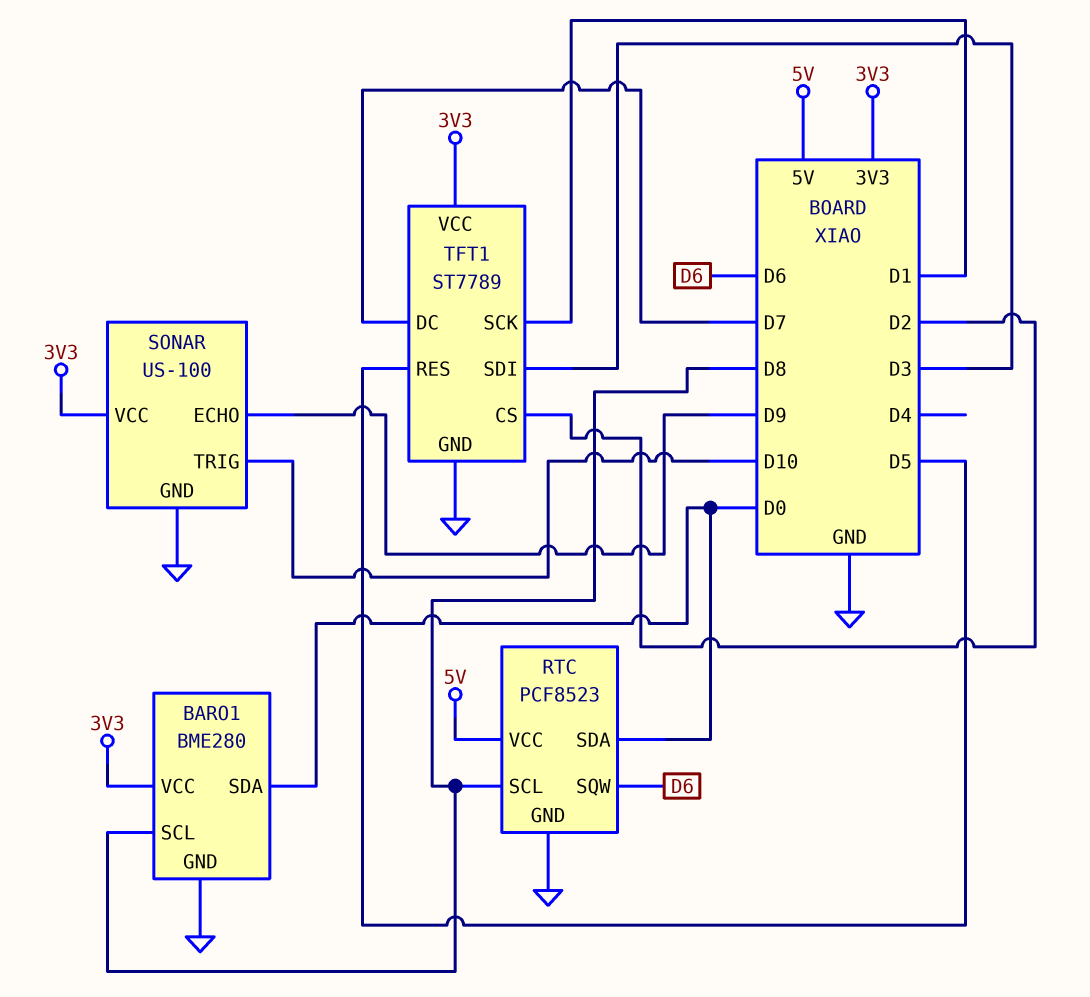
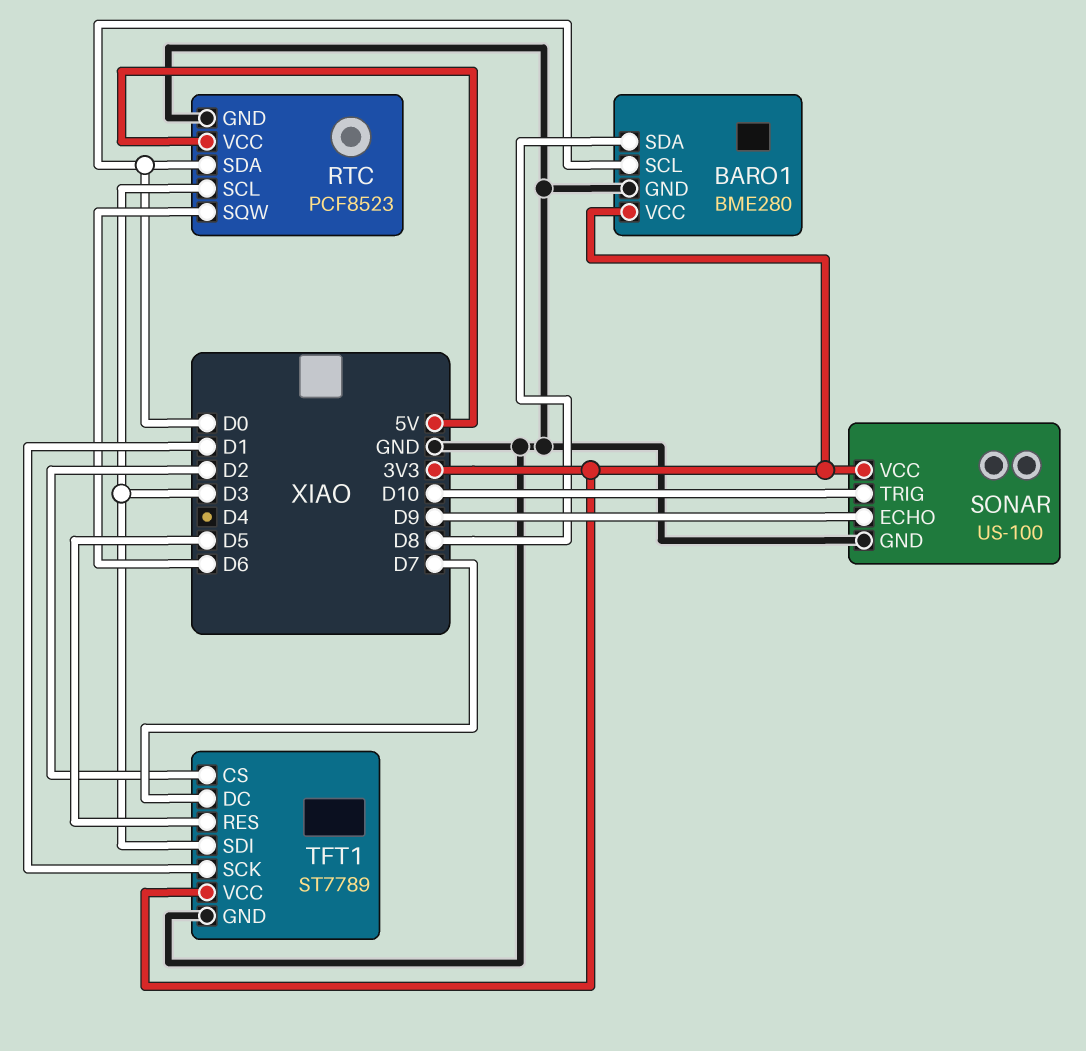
BARO1 pin SCL: D8 -> D0
BARO1 pin SDA: D0 -> D8
RTC pin SCL: D8 -> D3

